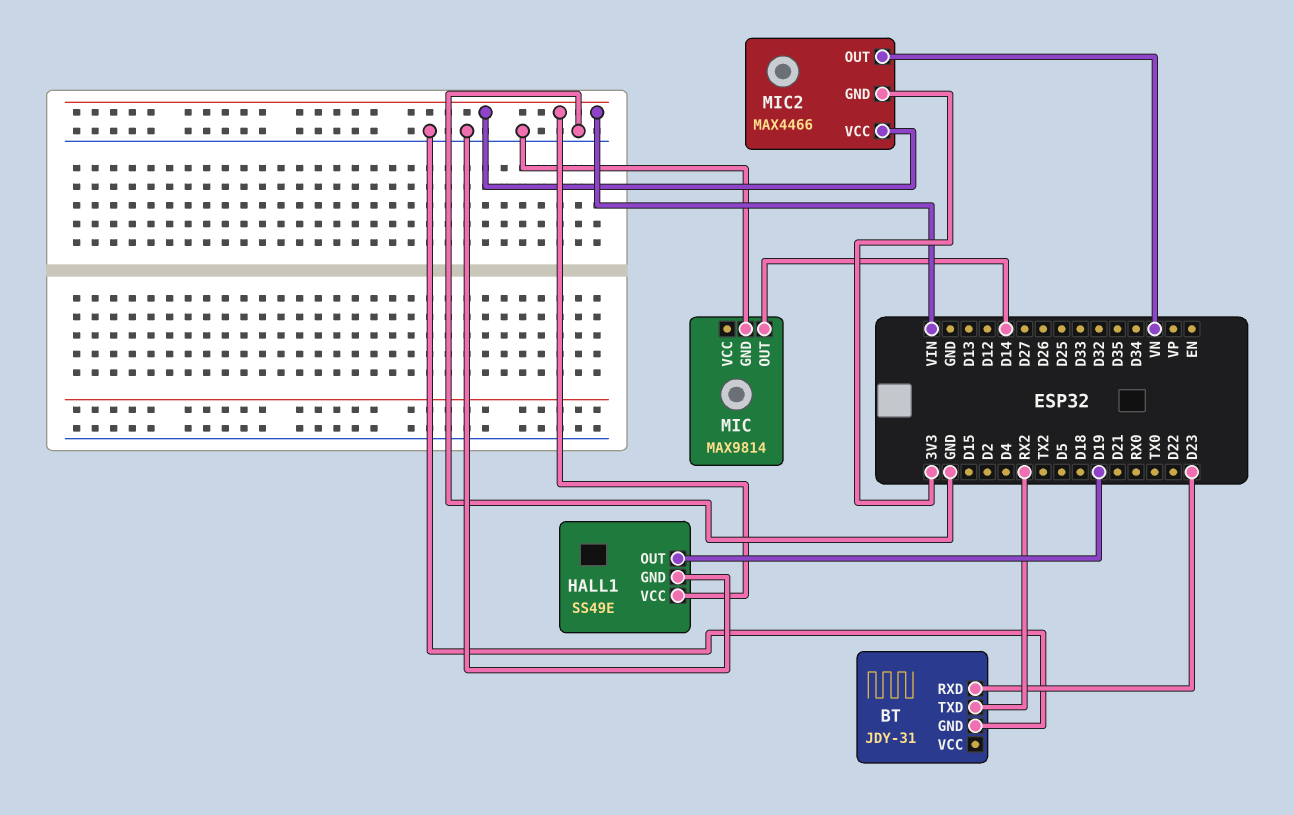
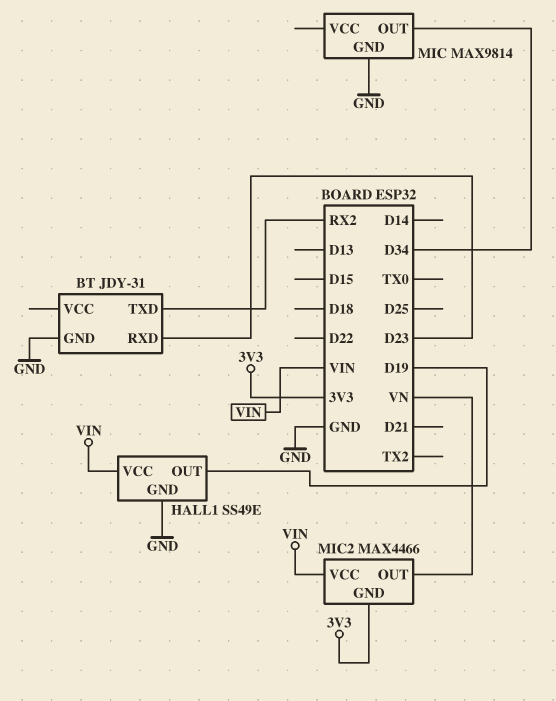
MIC pin OUT: D14 -> D34

